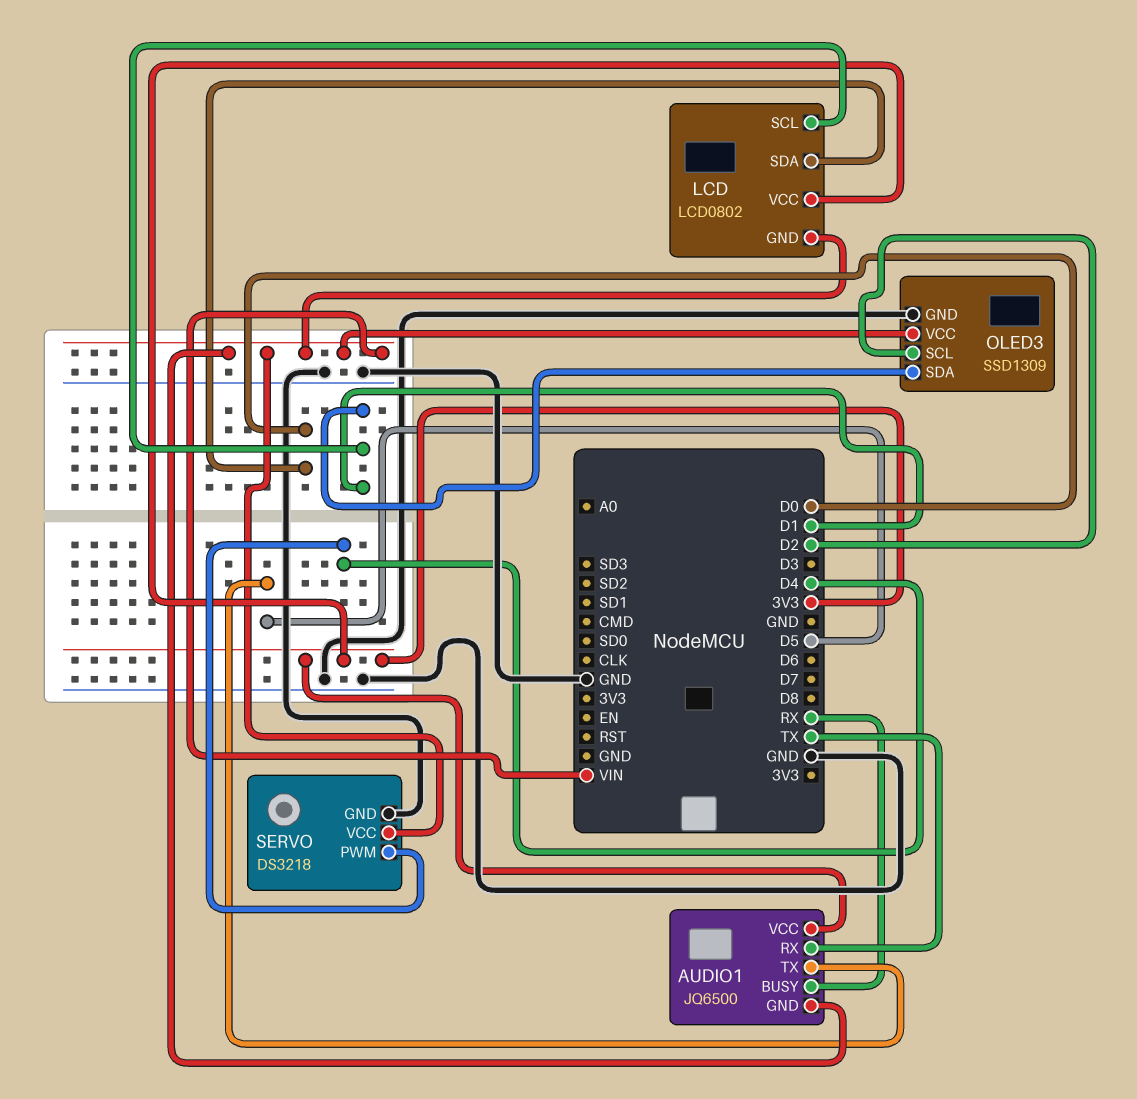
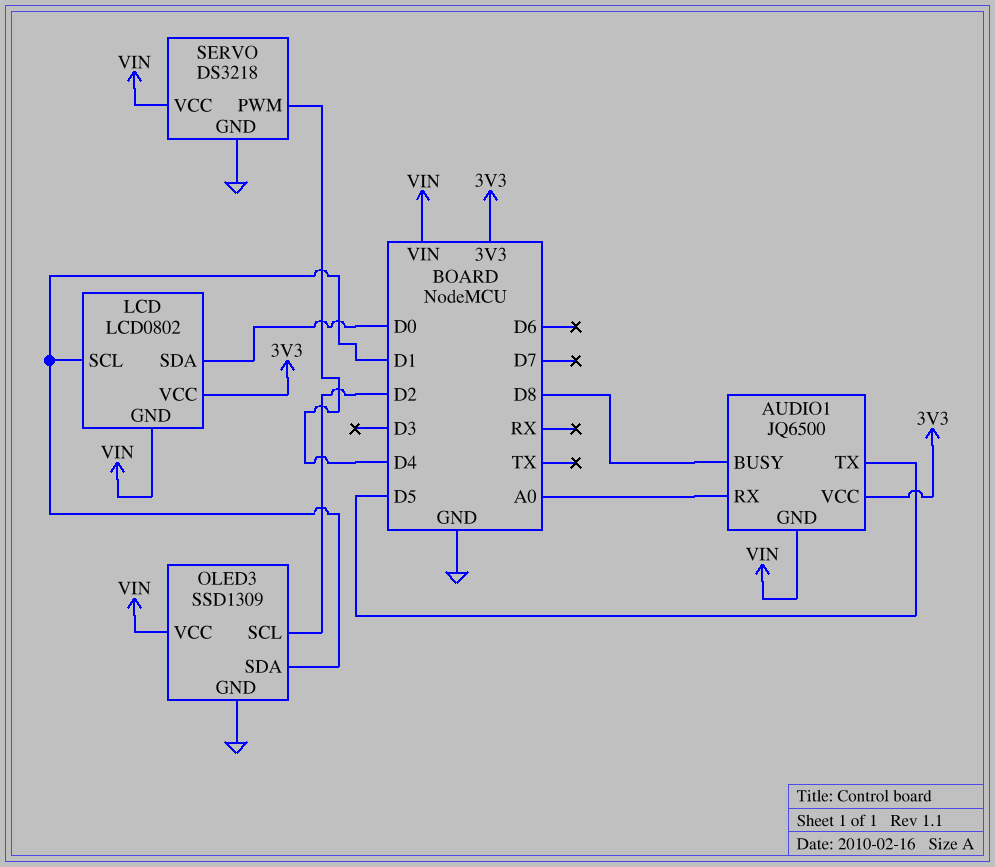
AUDIO1 pin BUSY: RX -> D8
AUDIO1 pin RX: TX -> A0

